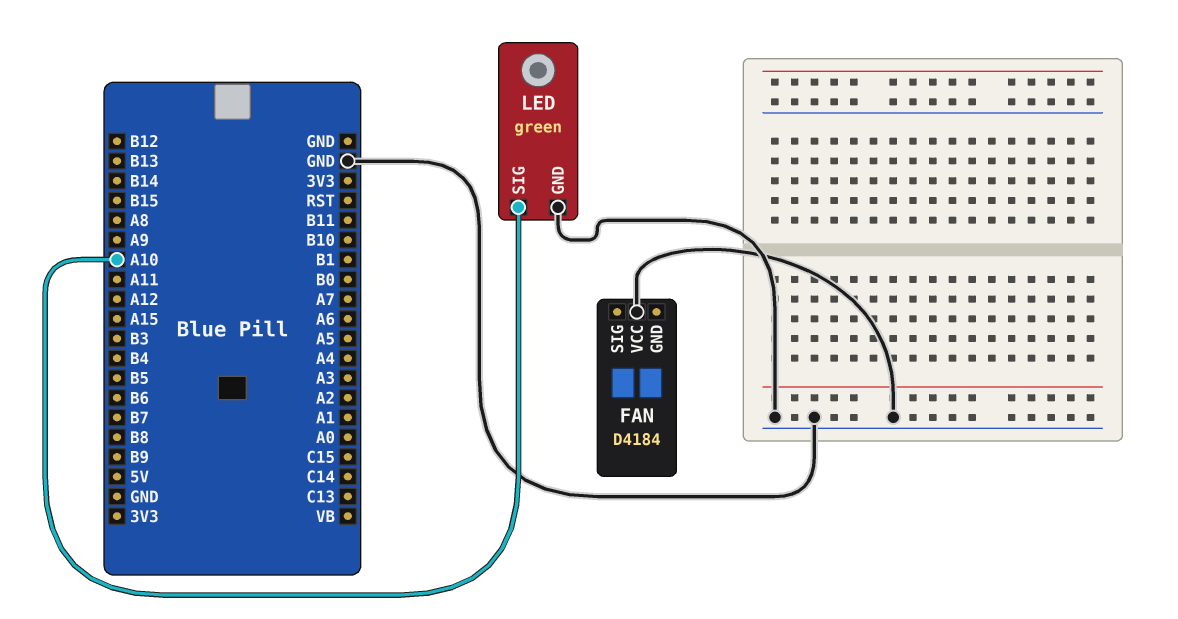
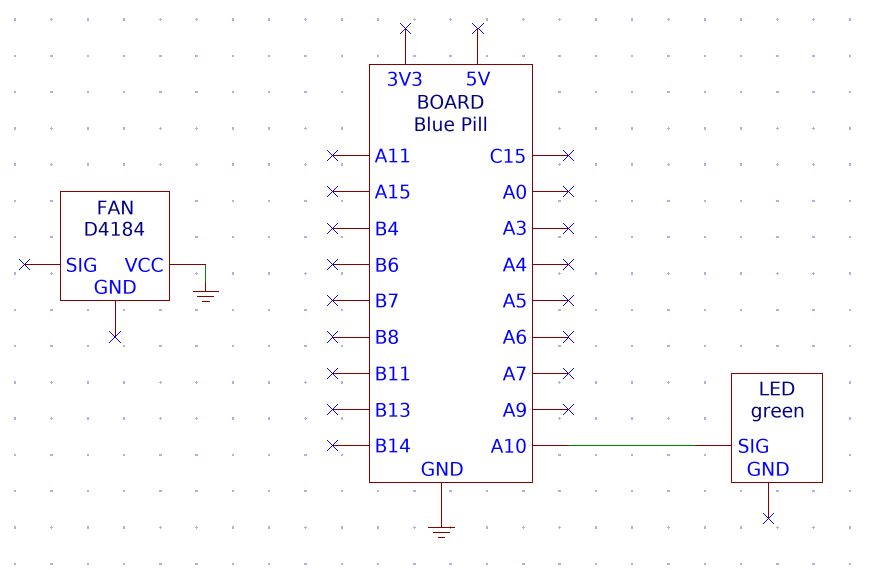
LED pin GND: GND -> none

